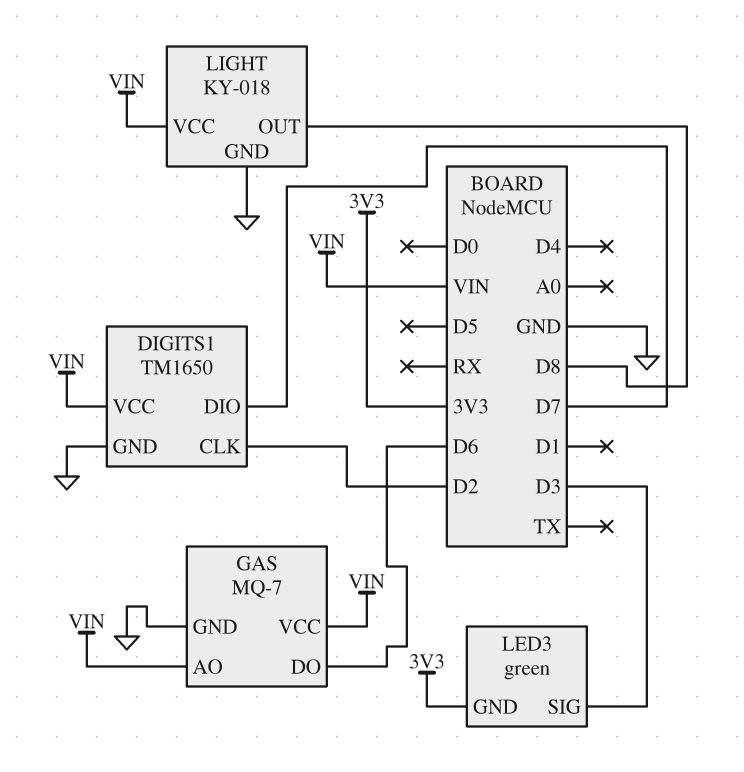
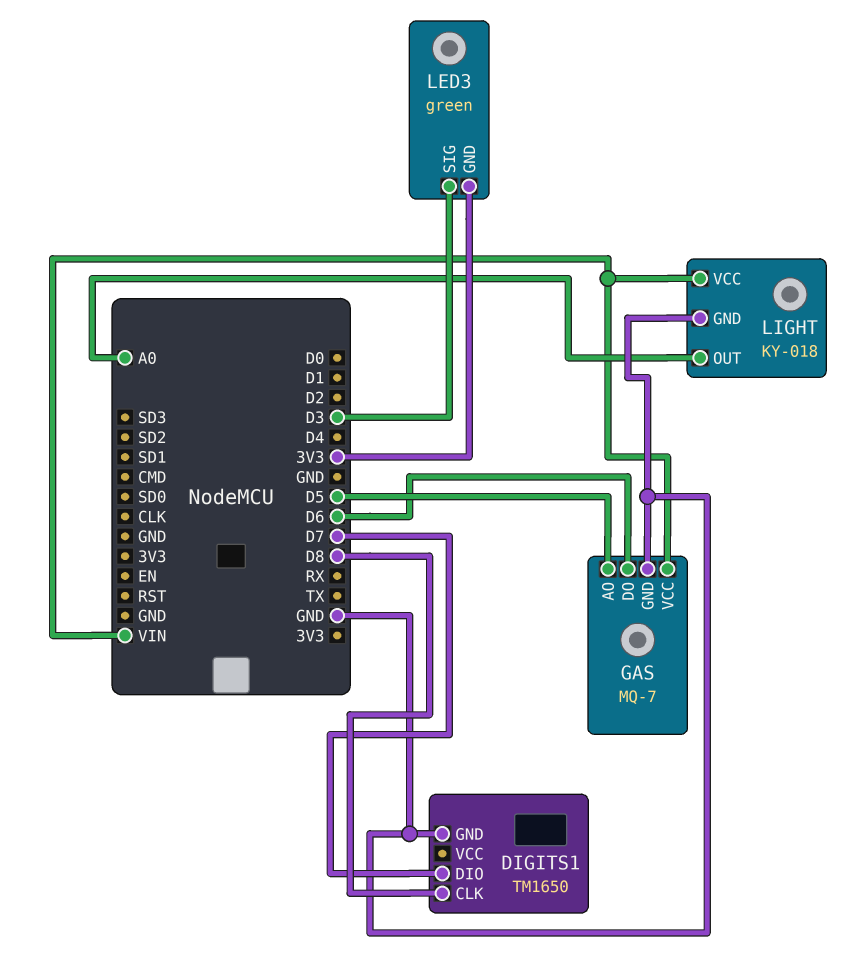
DIGITS1 pin CLK: D2 -> D8
DIGITS1 pin VCC: VIN -> none
GAS pin AO: VIN -> D5
LIGHT pin OUT: D8 -> A0

